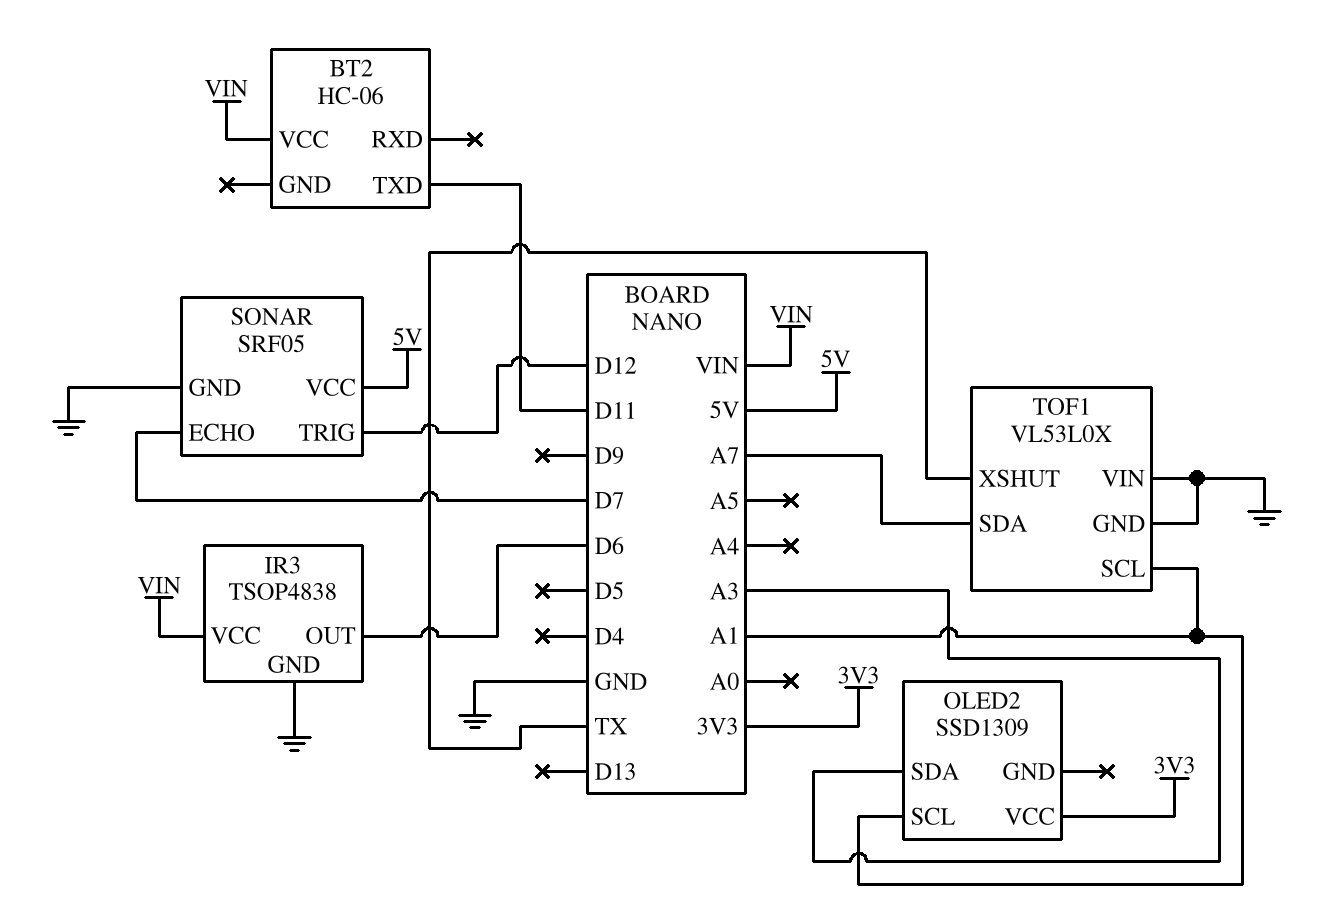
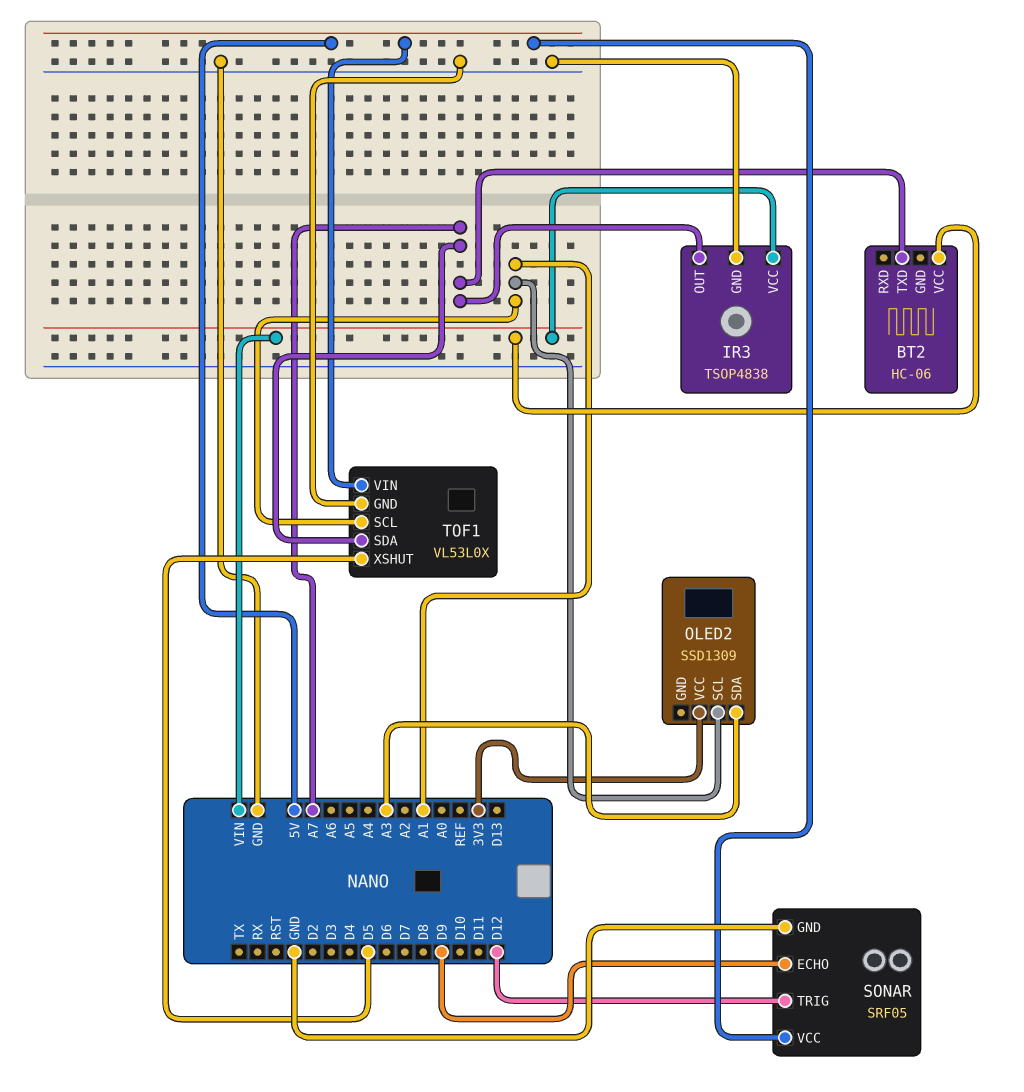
BT2 pin TXD: D11 -> A7
IR3 pin OUT: D6 -> A7
SONAR pin ECHO: D7 -> D9
TOF1 pin VIN: GND -> 5V
TOF1 pin XSHUT: TX -> D5

